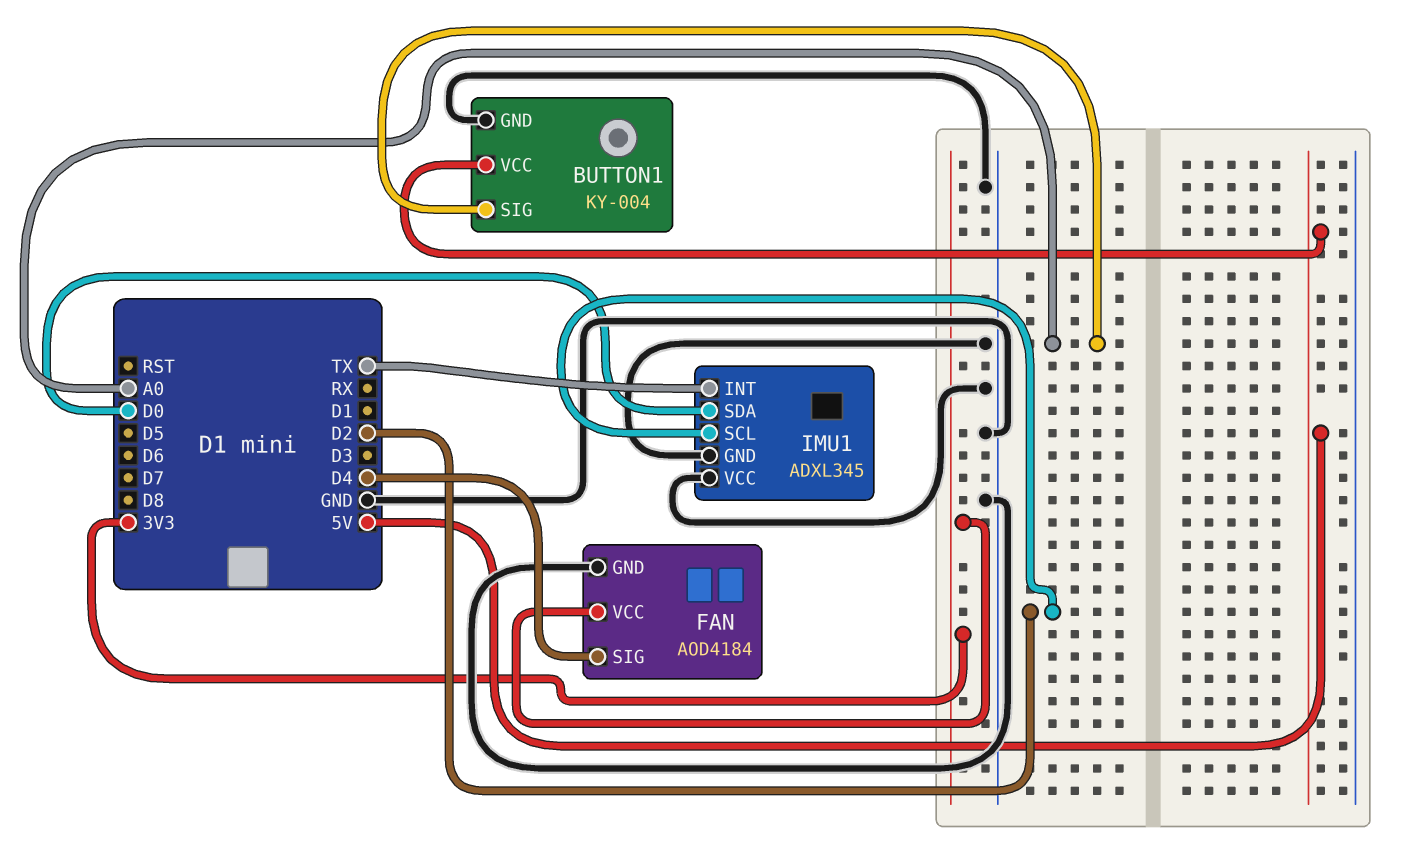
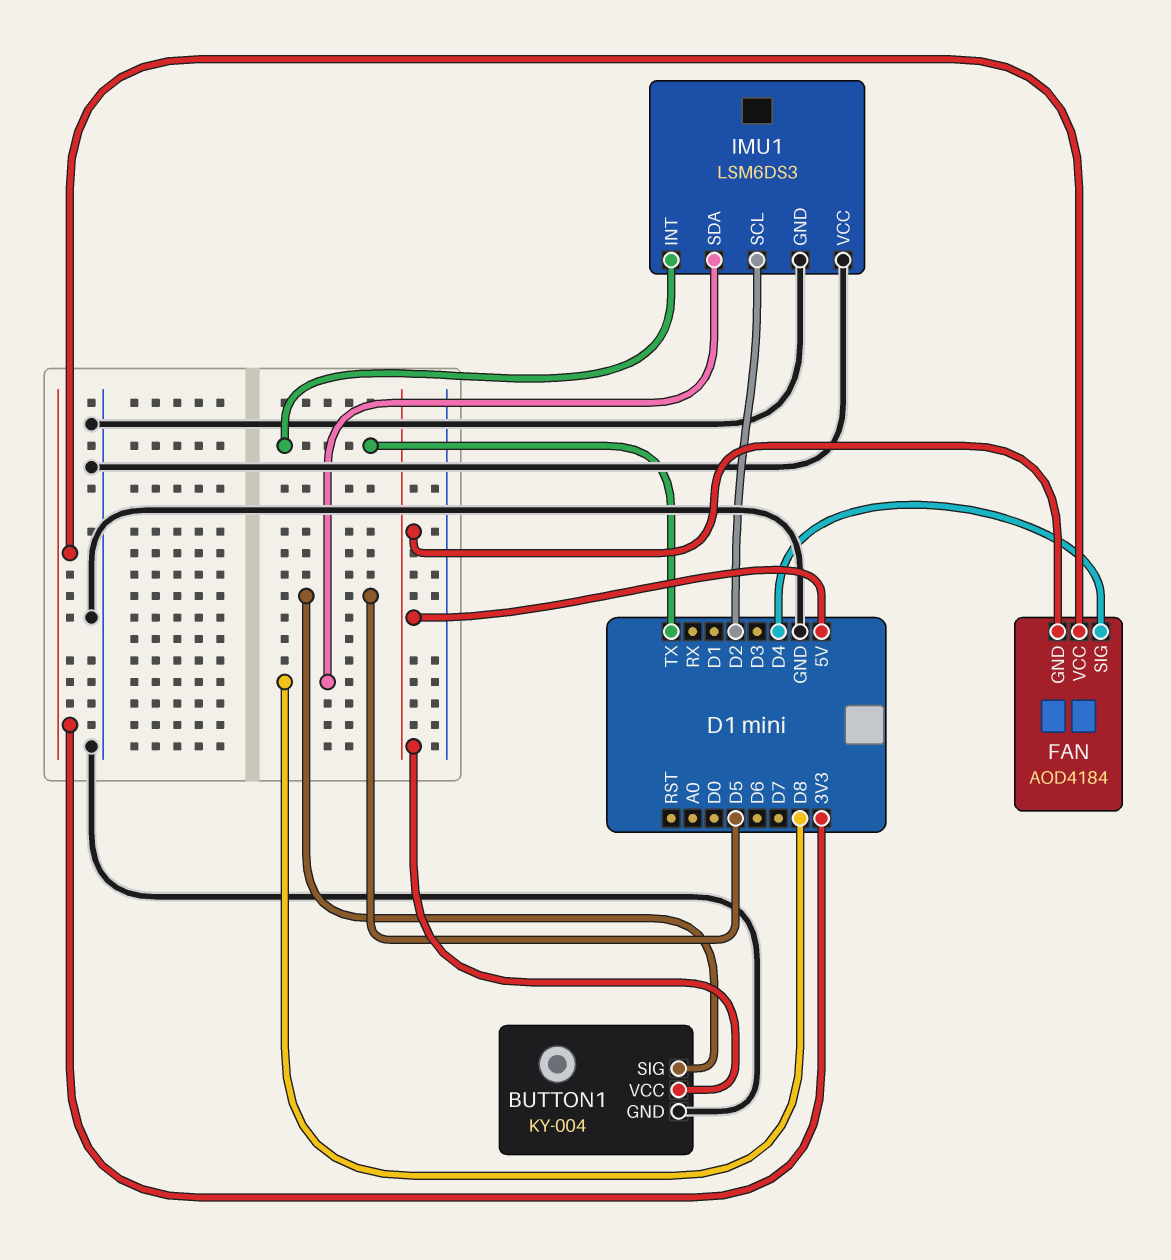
BUTTON1 pin SIG: A0 -> D5
FAN pin GND: GND -> 5V
IMU1: ADXL345 -> LSM6DS3
IMU1 pin SDA: D0 -> D8

